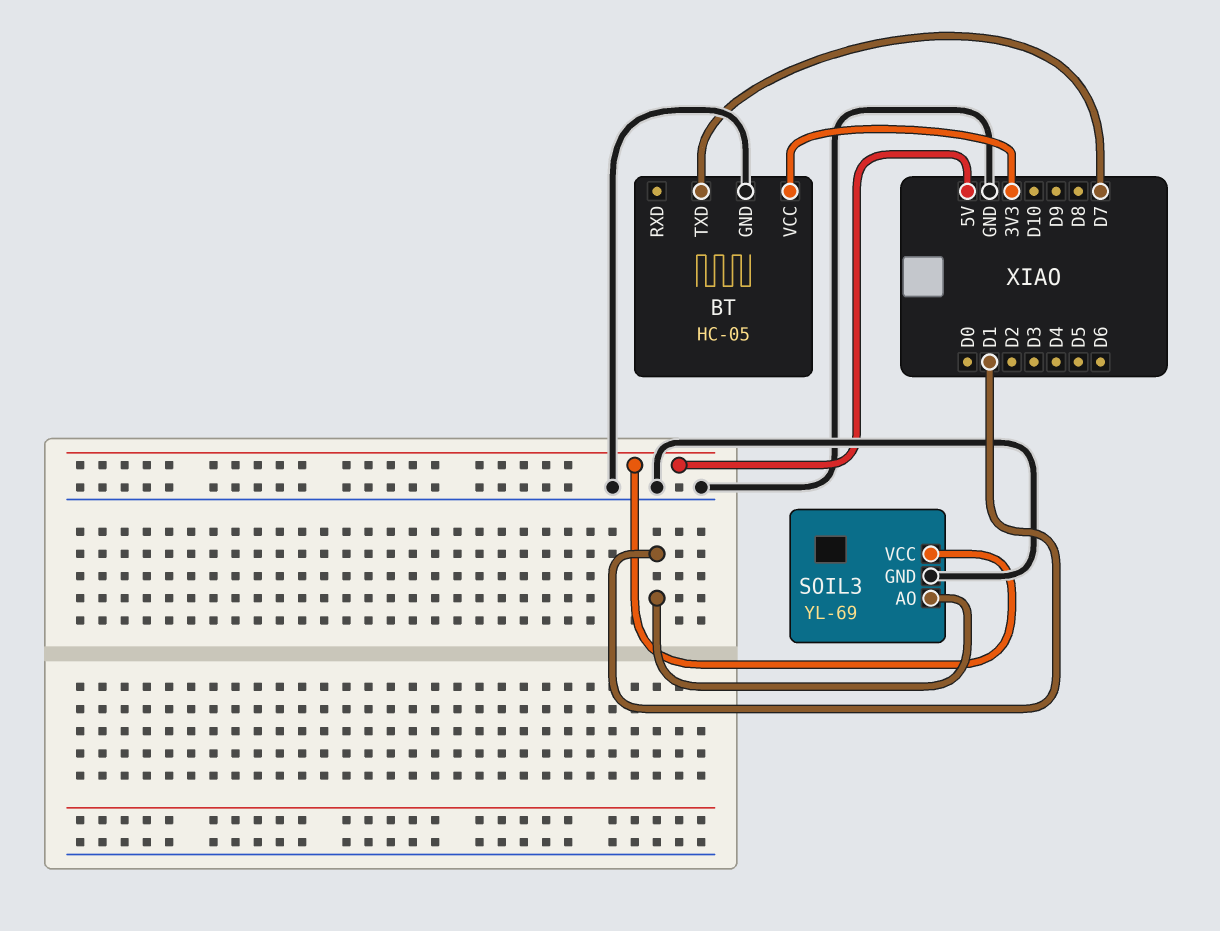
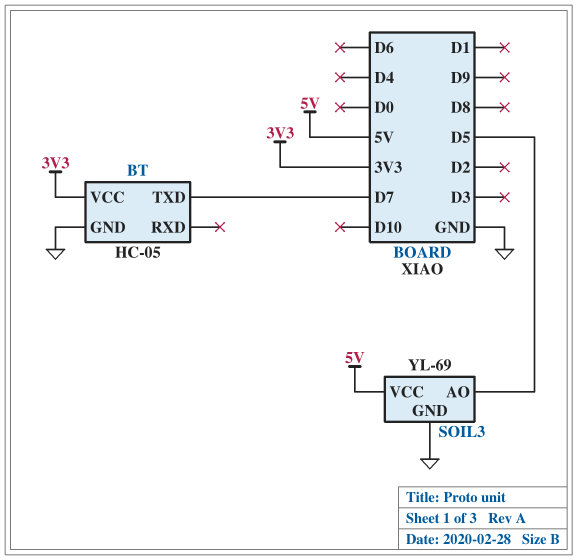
SOIL3 pin AO: D1 -> D5

